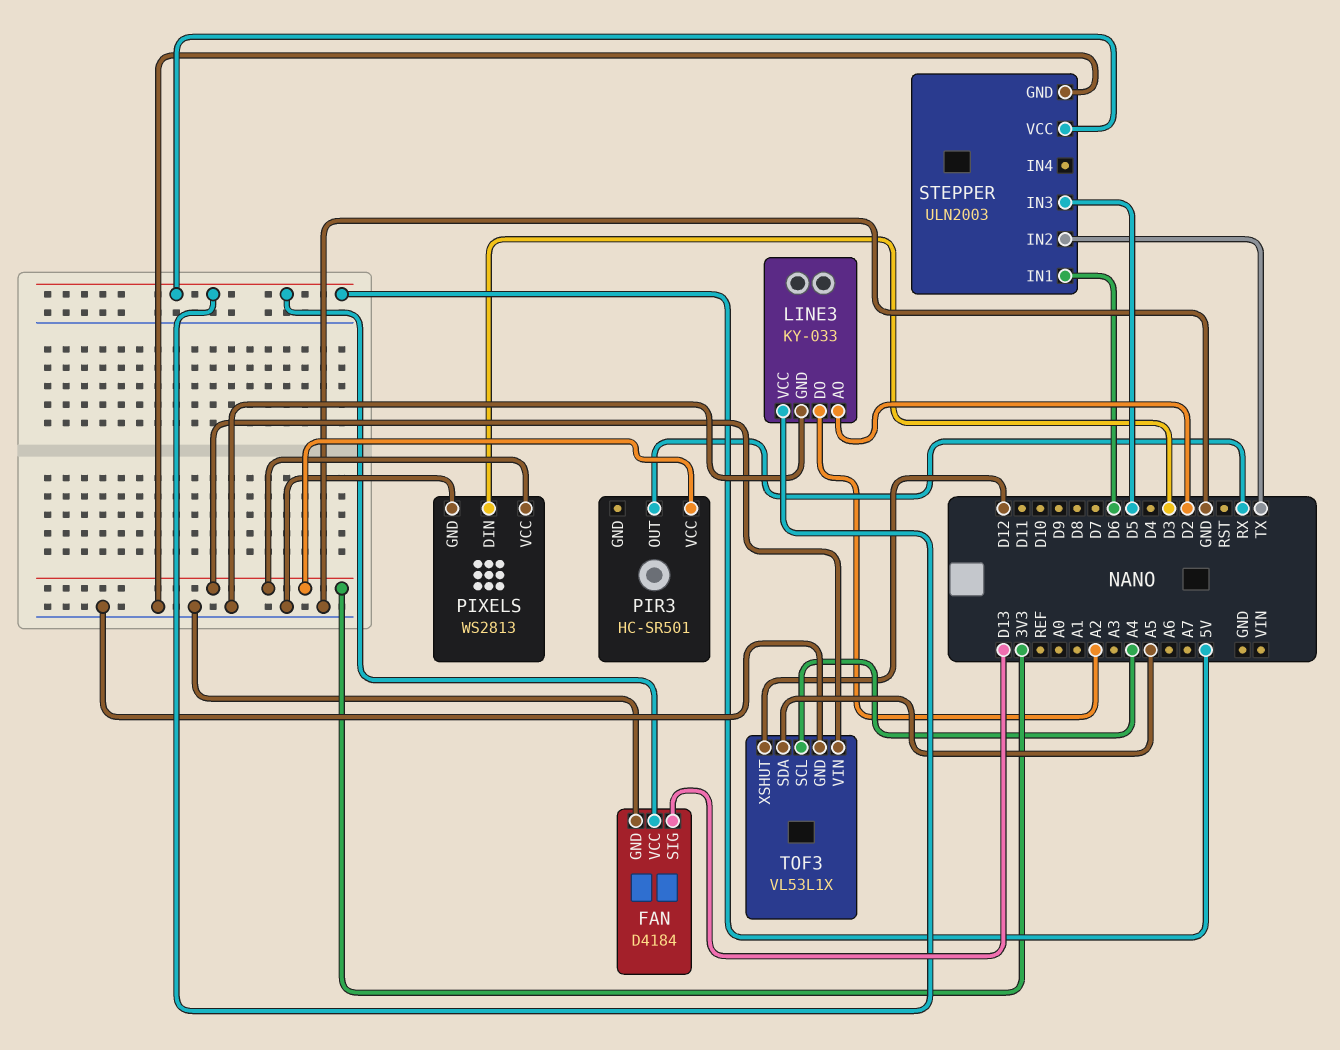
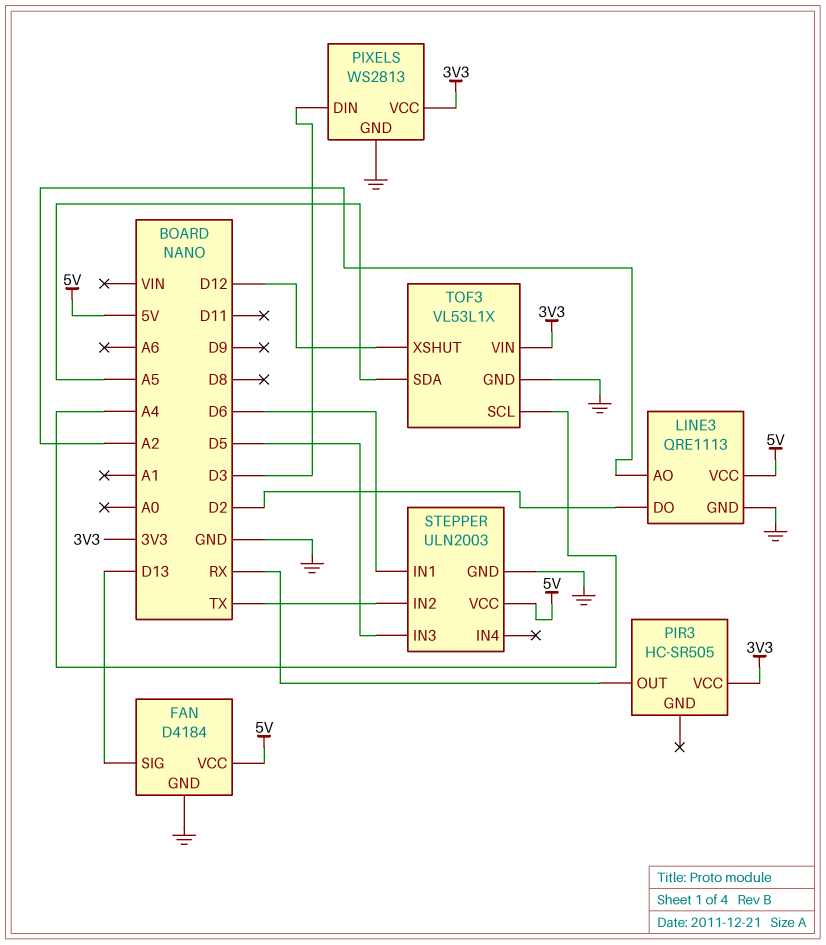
LINE3: KY-033 -> QRE1113
LINE3 pin AO: D2 -> A2
LINE3 pin DO: A2 -> D2
PIR3: HC-SR501 -> HC-SR505

